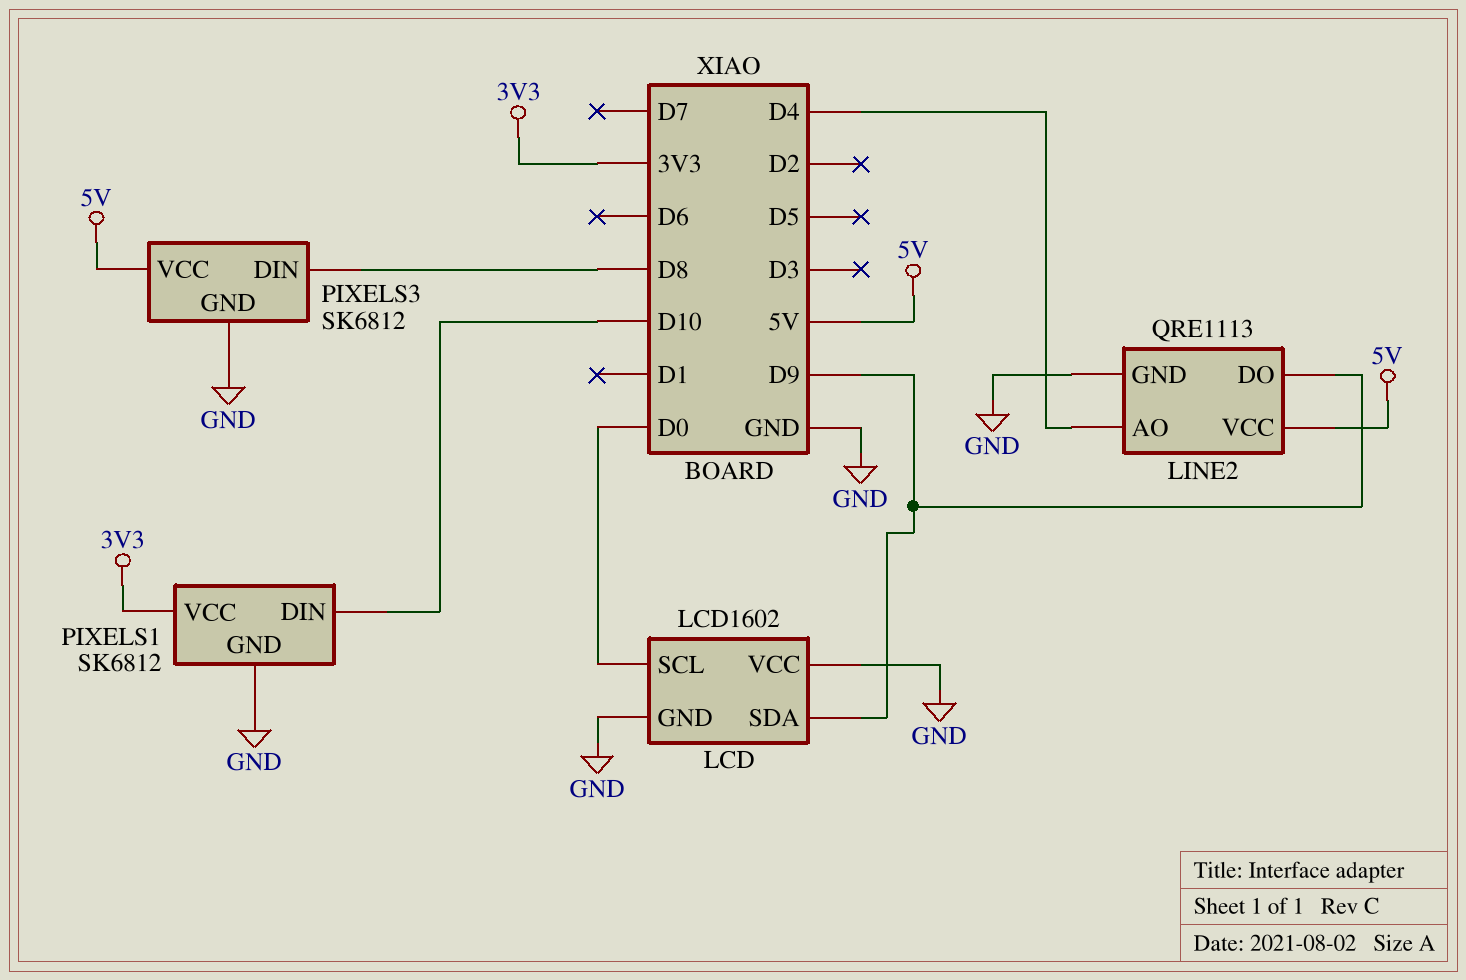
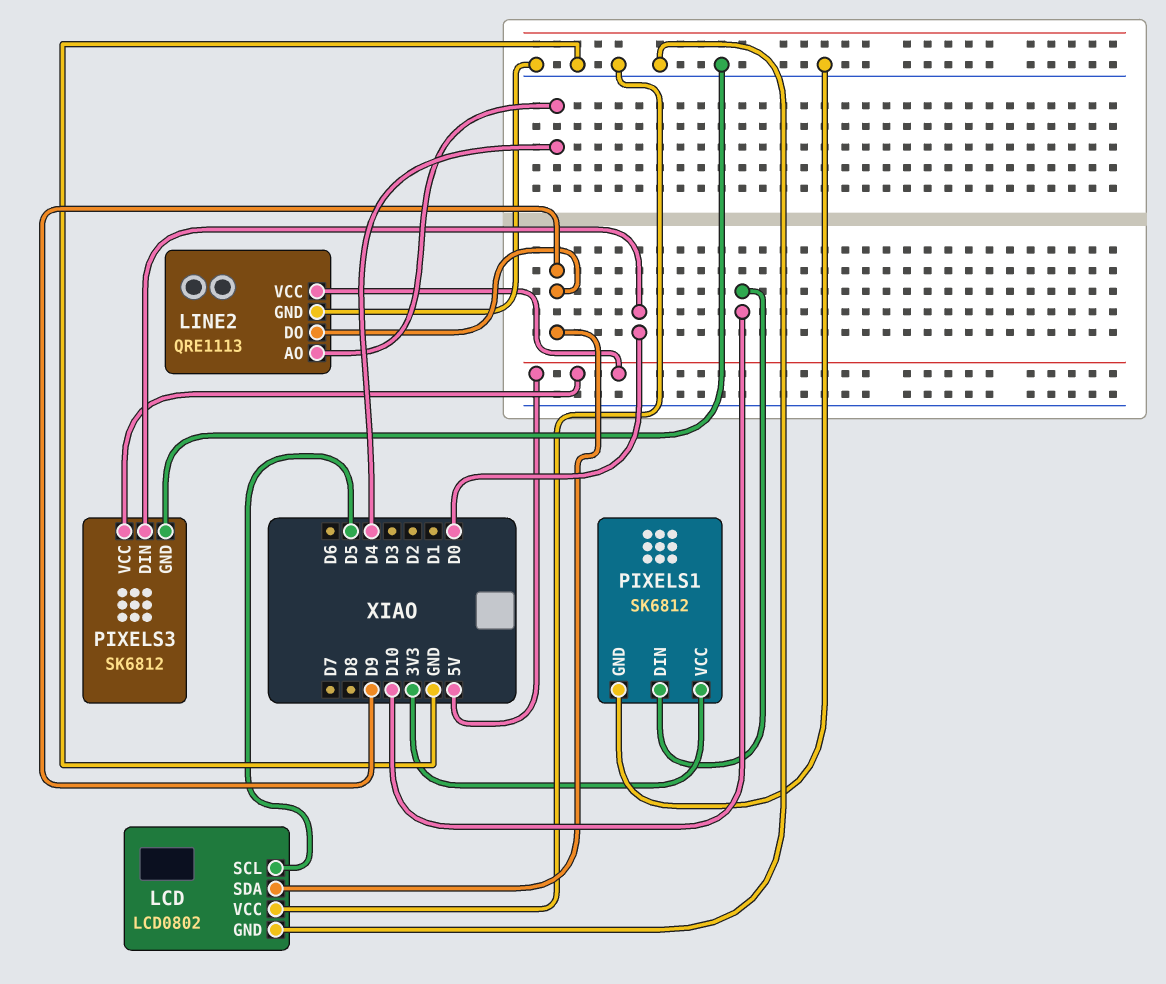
LCD: LCD1602 -> LCD0802
LCD pin SCL: D0 -> D5
PIXELS3 pin DIN: D8 -> D0

